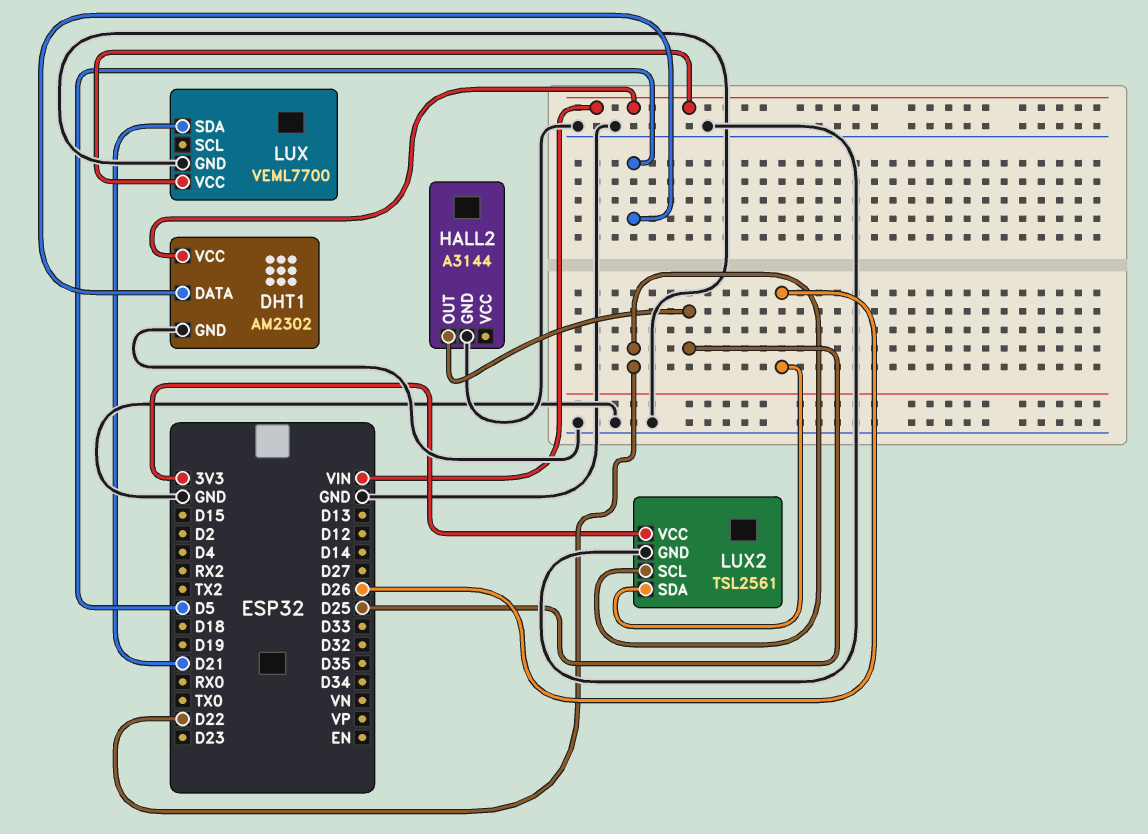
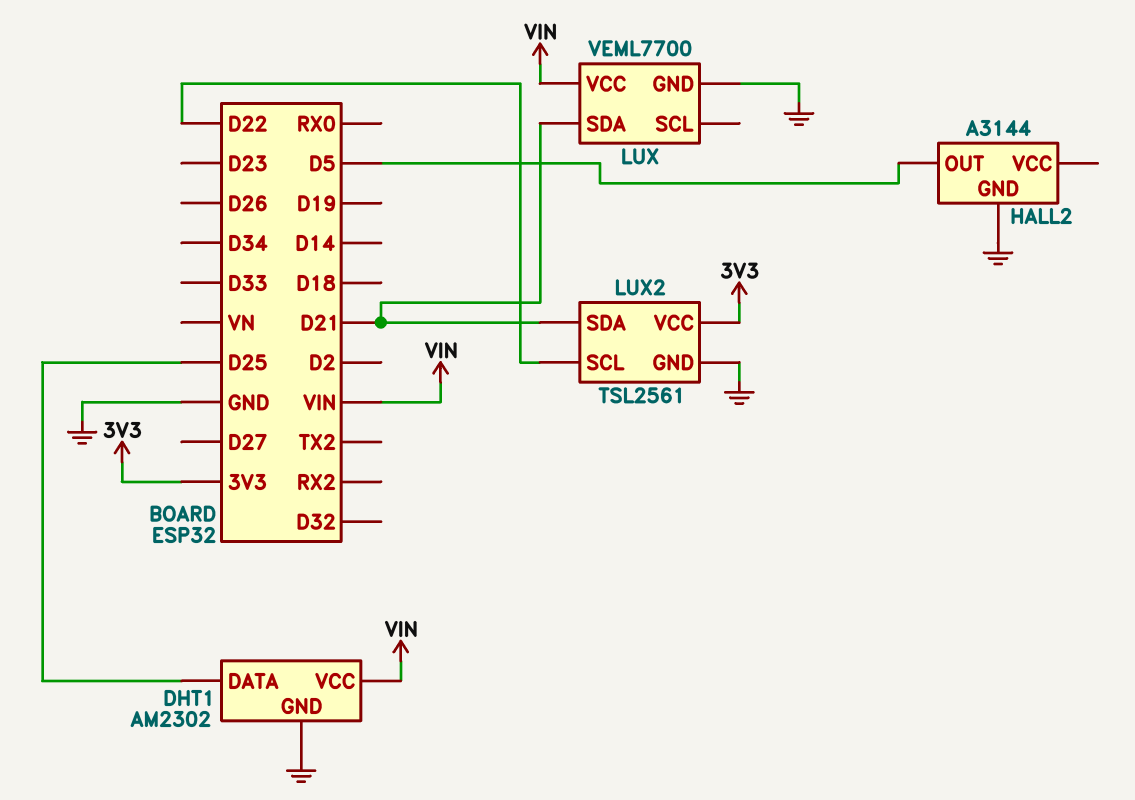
DHT1 pin DATA: D5 -> D25
HALL2 pin OUT: D25 -> D5
LUX2 pin SDA: D26 -> D21

